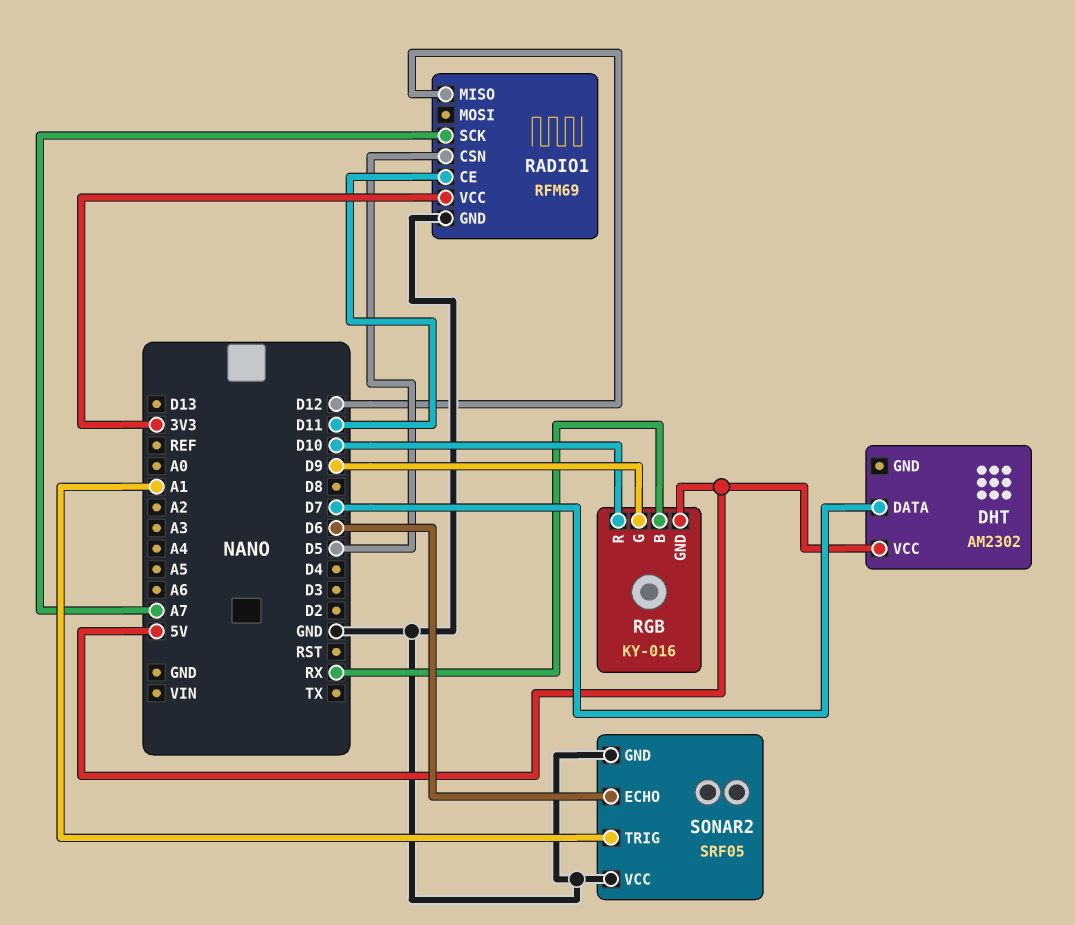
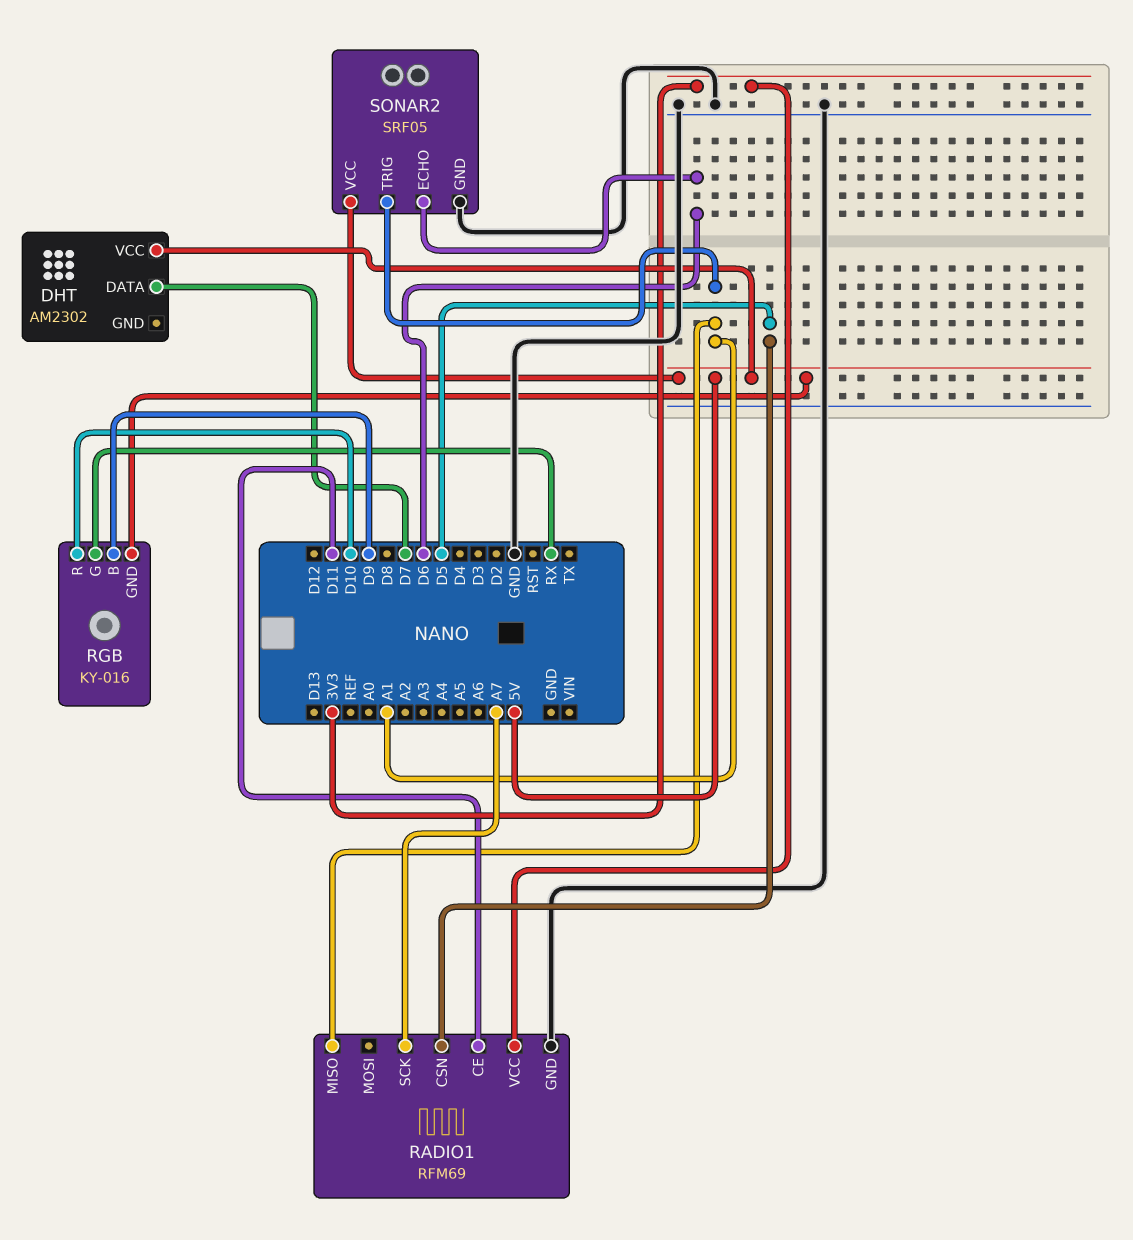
RADIO1 pin MISO: D12 -> A1
RGB pin B: RX -> D9
RGB pin G: D9 -> RX
SONAR2 pin VCC: GND -> 5V

